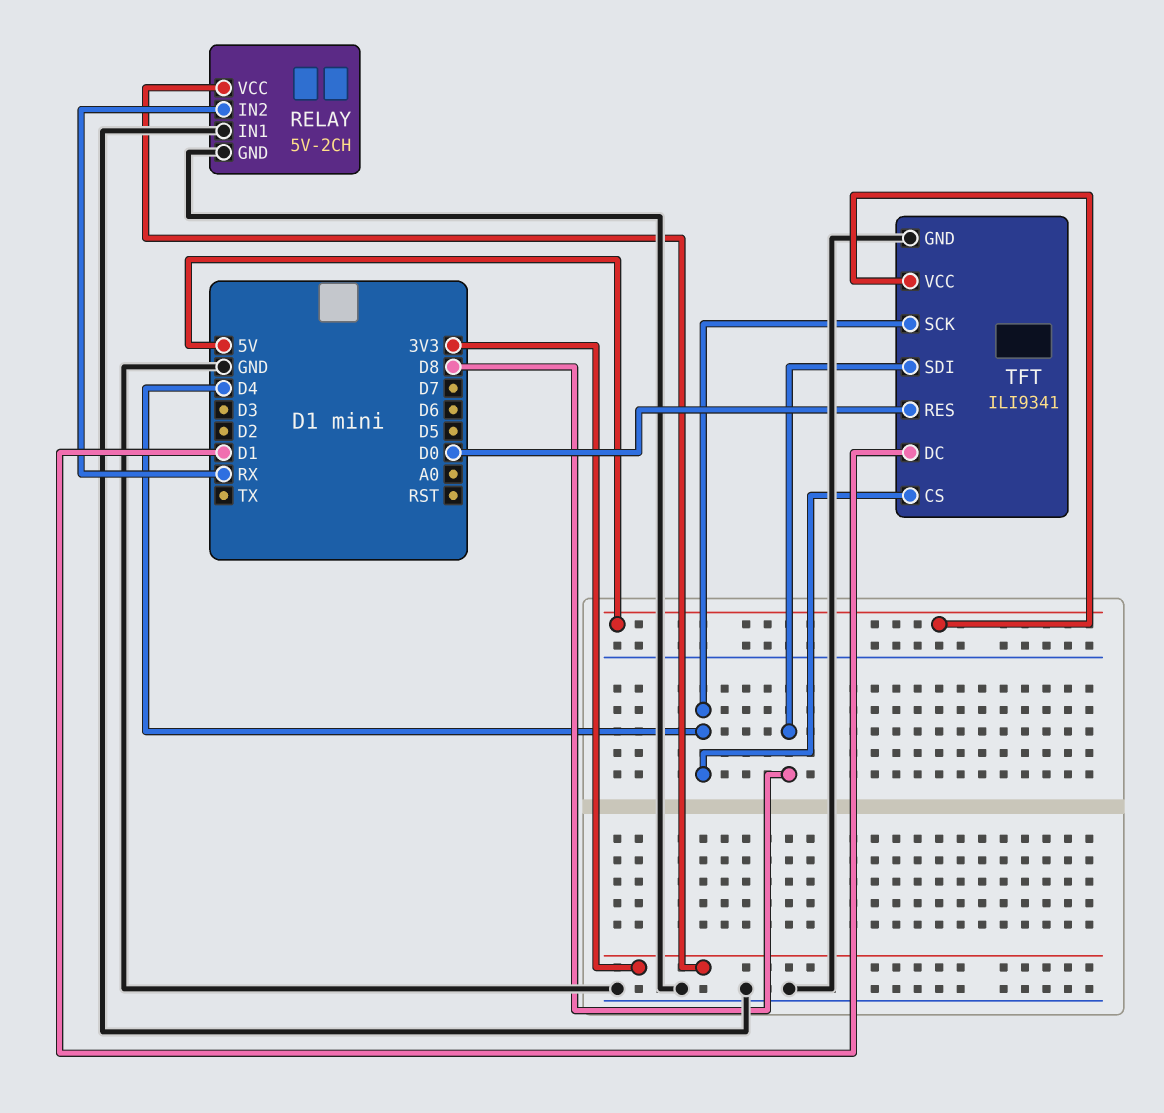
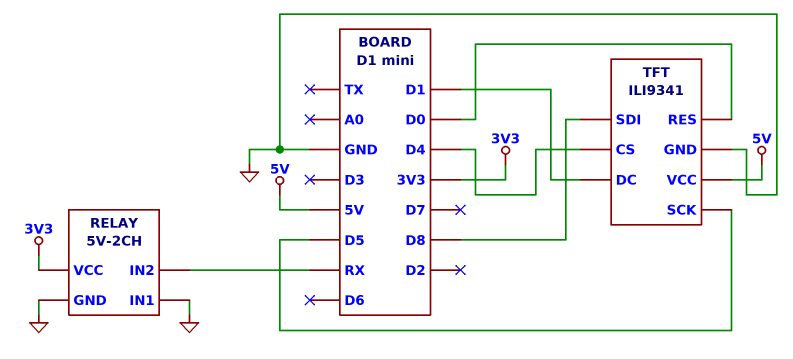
TFT pin SCK: D4 -> D5

